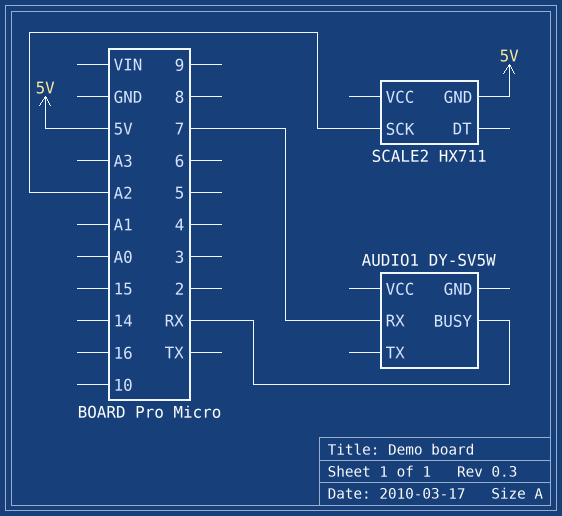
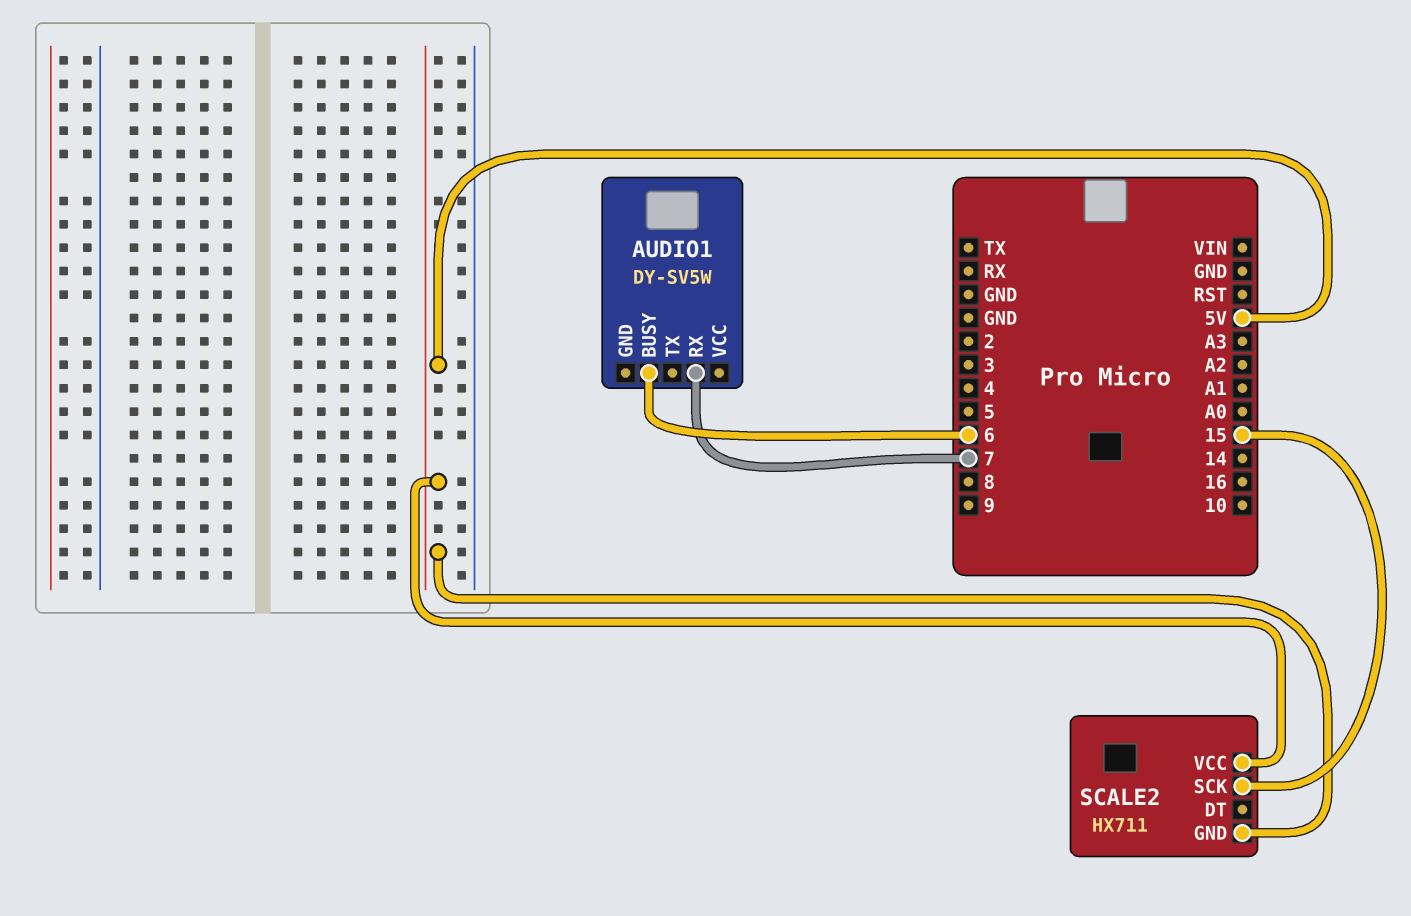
AUDIO1 pin BUSY: RX -> 6
SCALE2 pin SCK: A2 -> 15
SCALE2 pin VCC: none -> 5V

